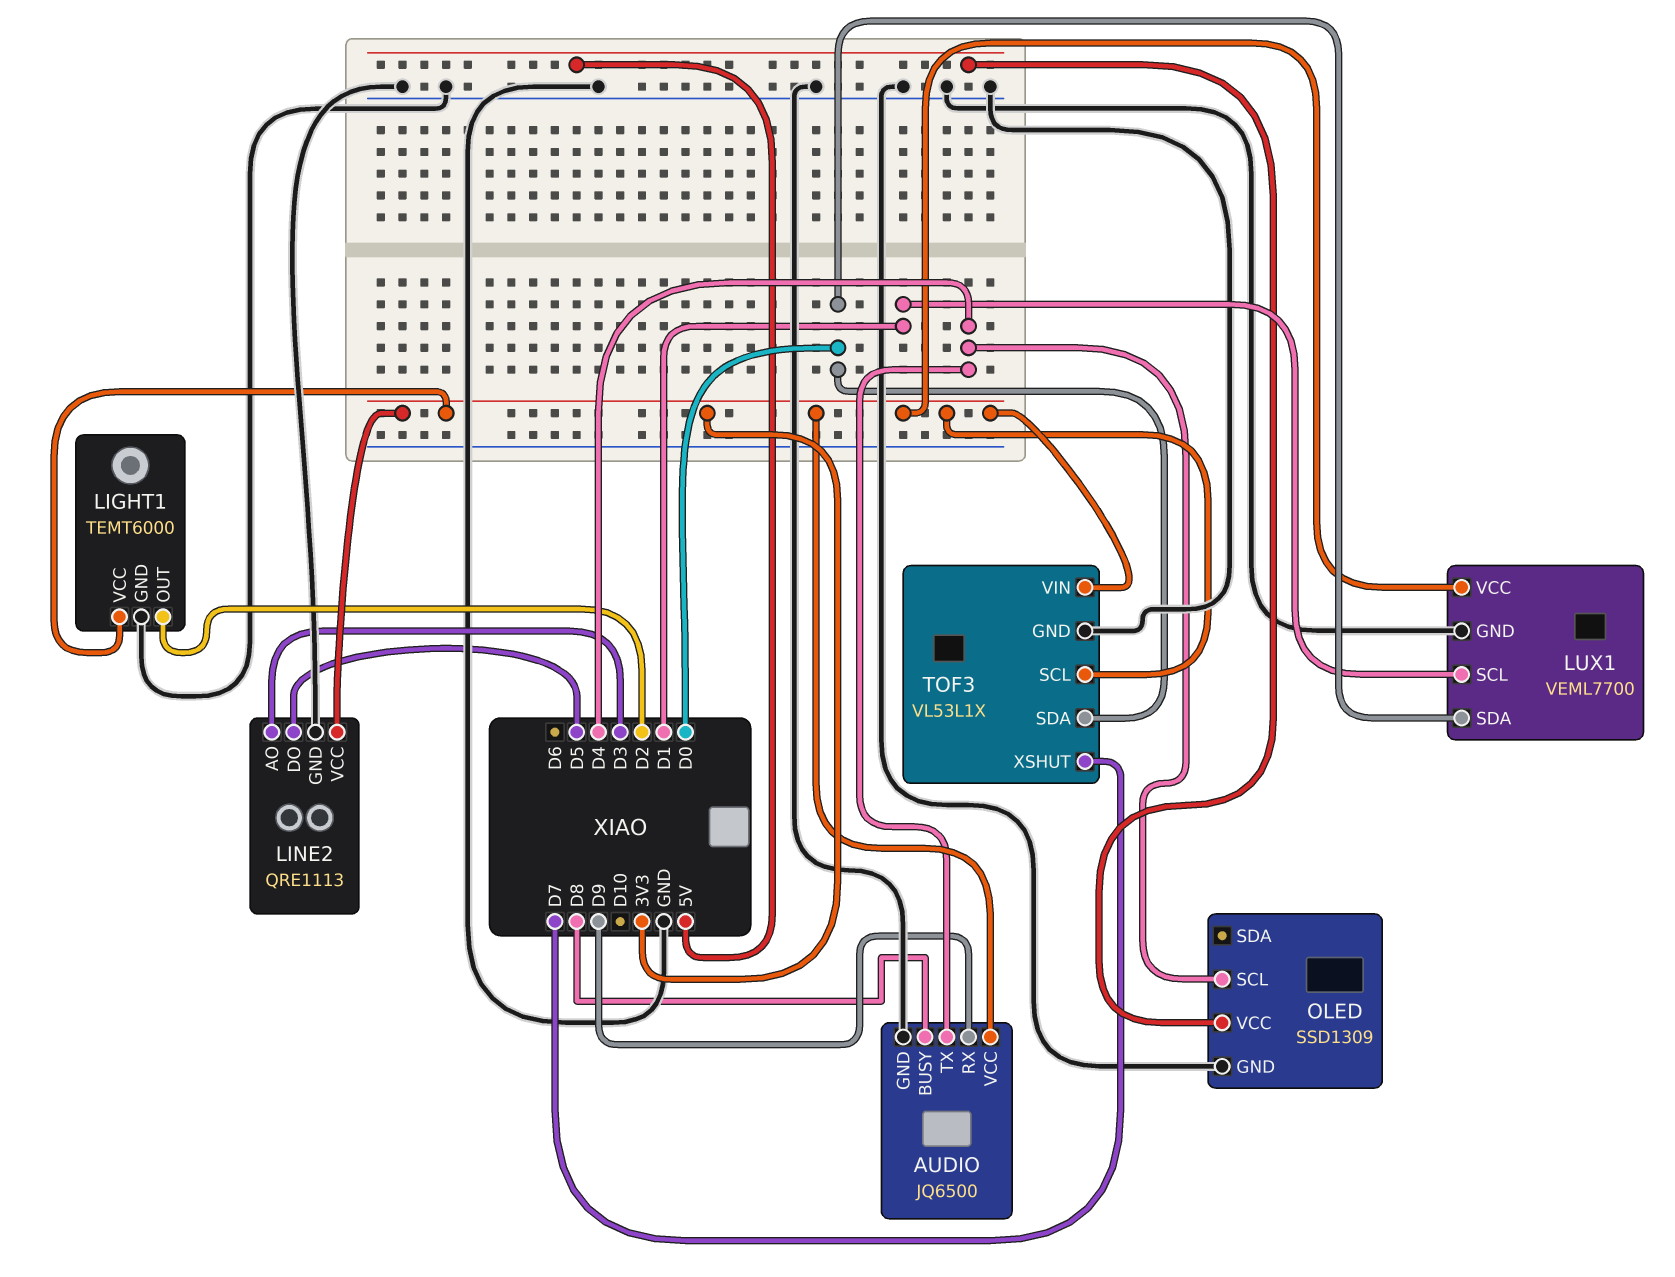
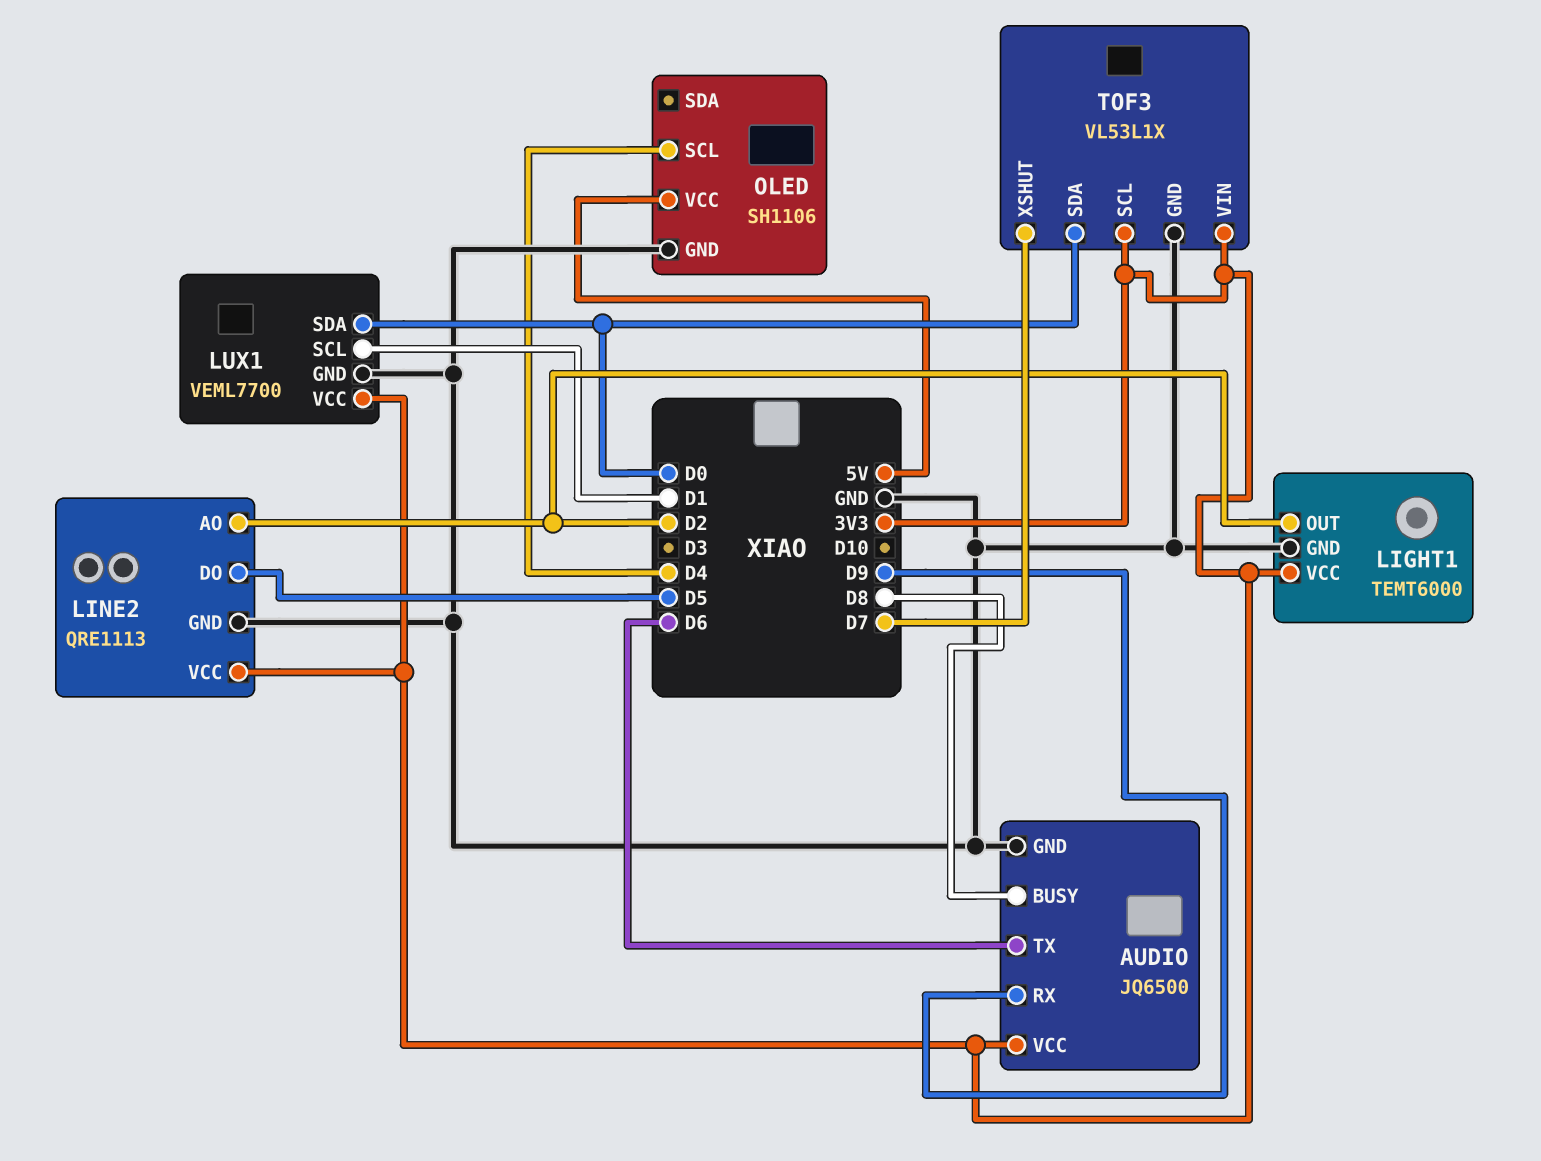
AUDIO pin TX: D4 -> D6
LINE2 pin AO: D3 -> D2
OLED: SSD1309 -> SH1106

